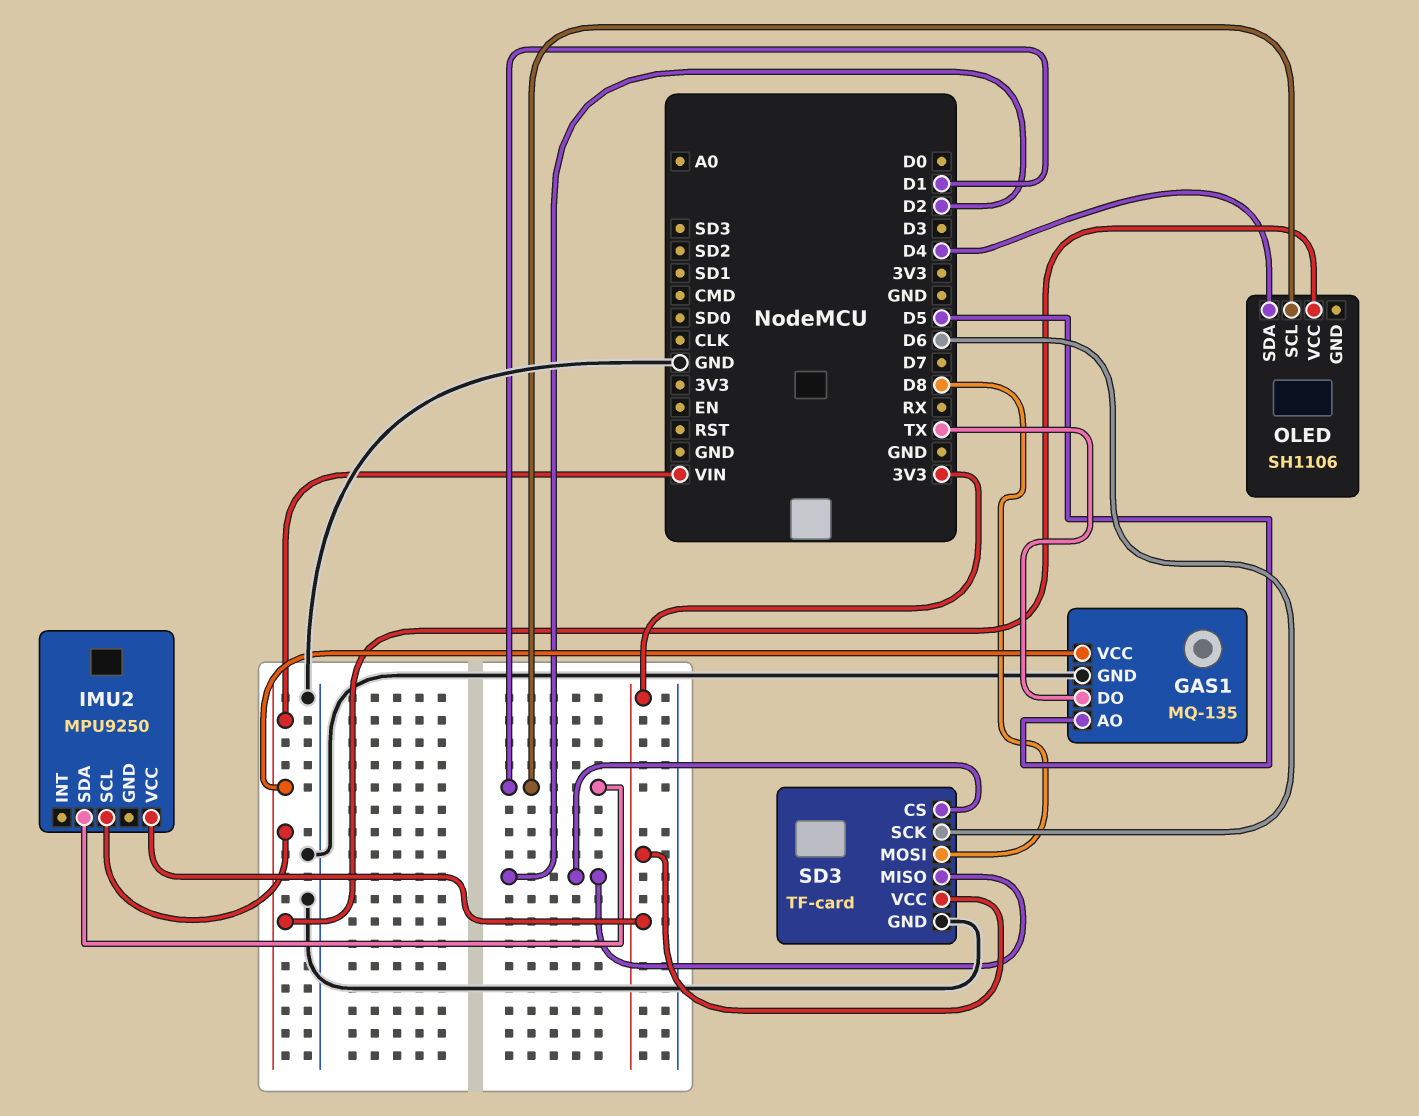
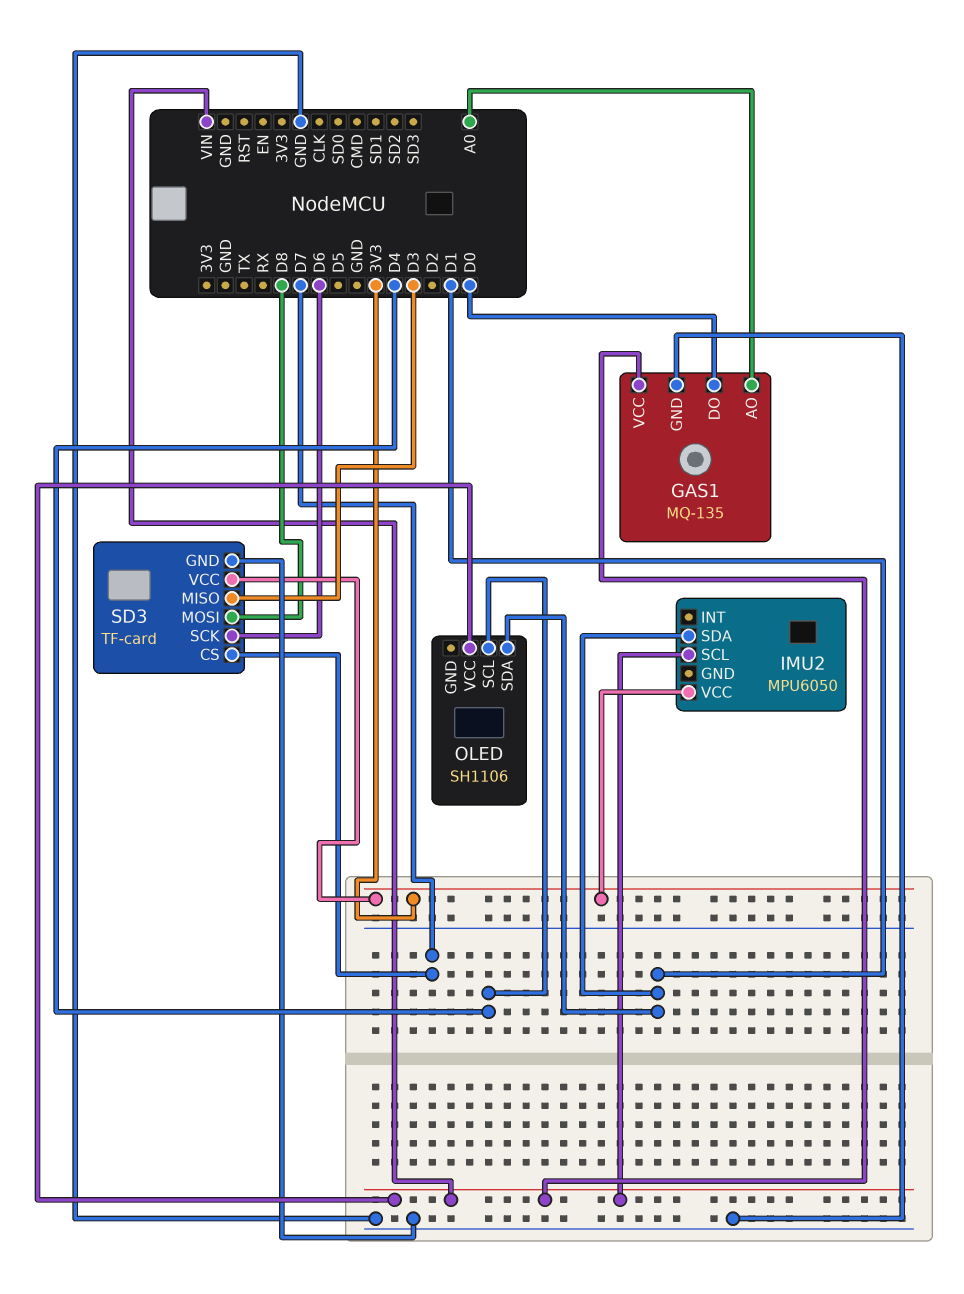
GAS1 pin AO: D5 -> A0
GAS1 pin DO: TX -> D0
IMU2: MPU9250 -> MPU6050
OLED pin SCL: D1 -> D4
OLED pin SDA: D4 -> D1
SD3 pin CS: D2 -> D7
SD3 pin MISO: D2 -> D3

